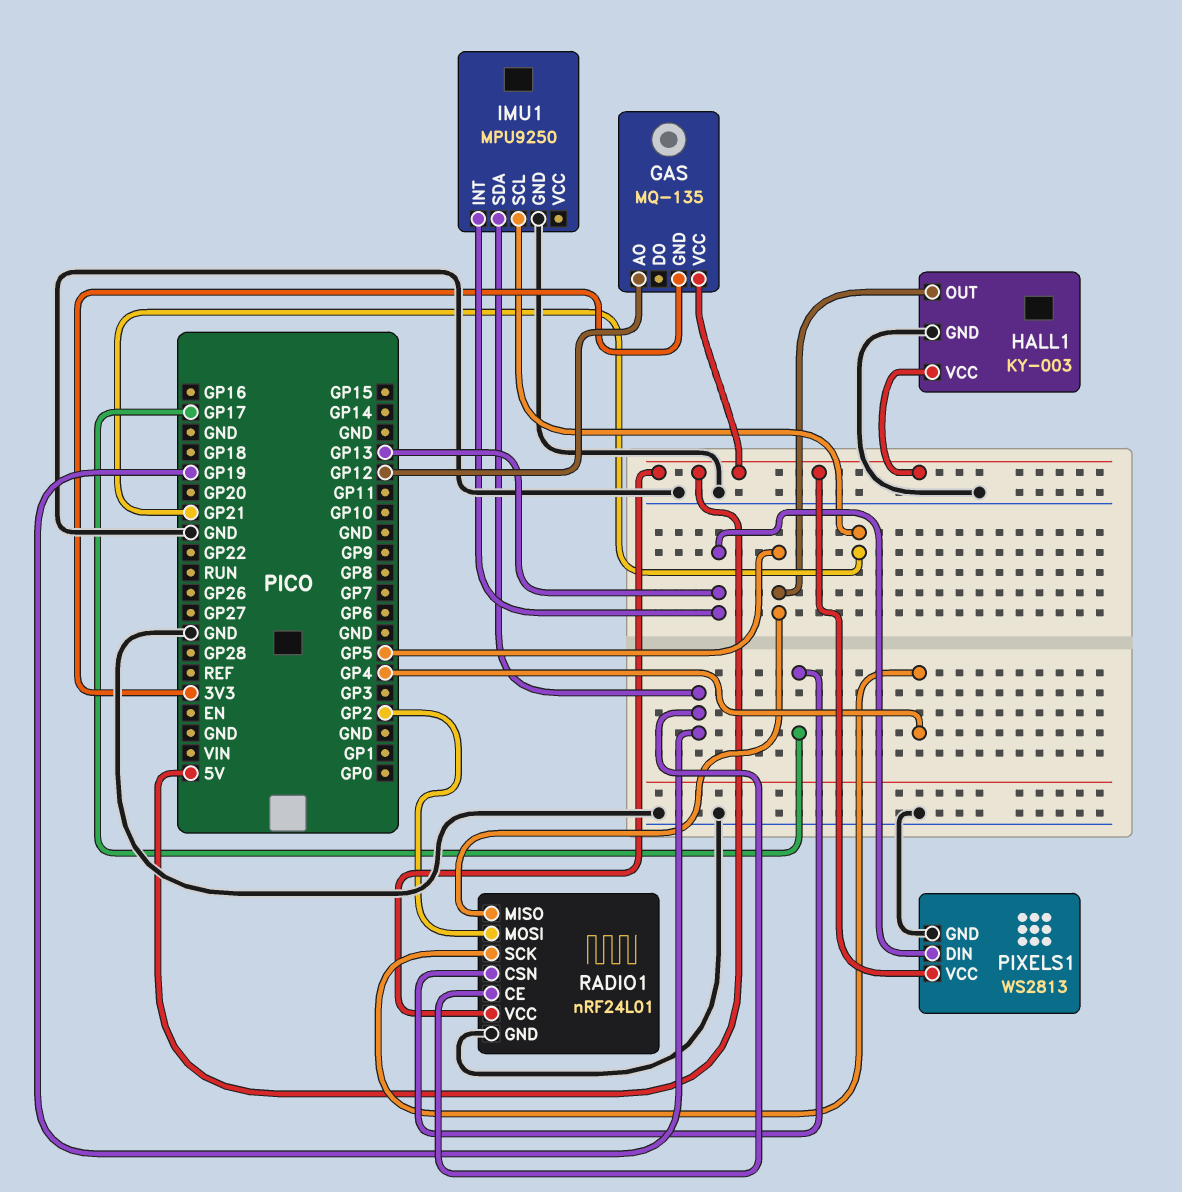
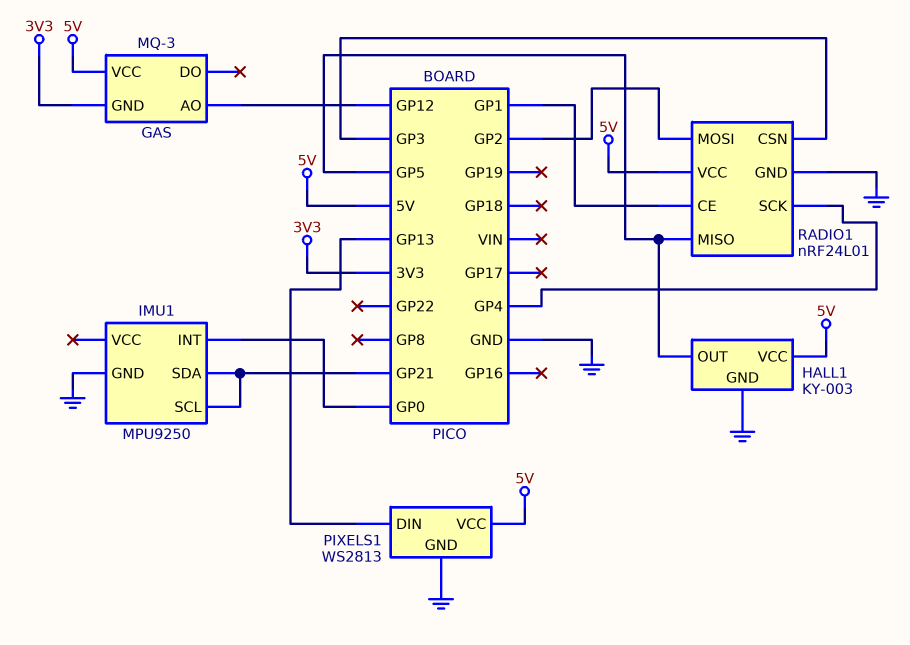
GAS: MQ-135 -> MQ-3
IMU1 pin INT: GP13 -> GP0
IMU1 pin SDA: GP19 -> GP21
RADIO1 pin CE: GP19 -> GP1
RADIO1 pin CSN: GP17 -> GP3

